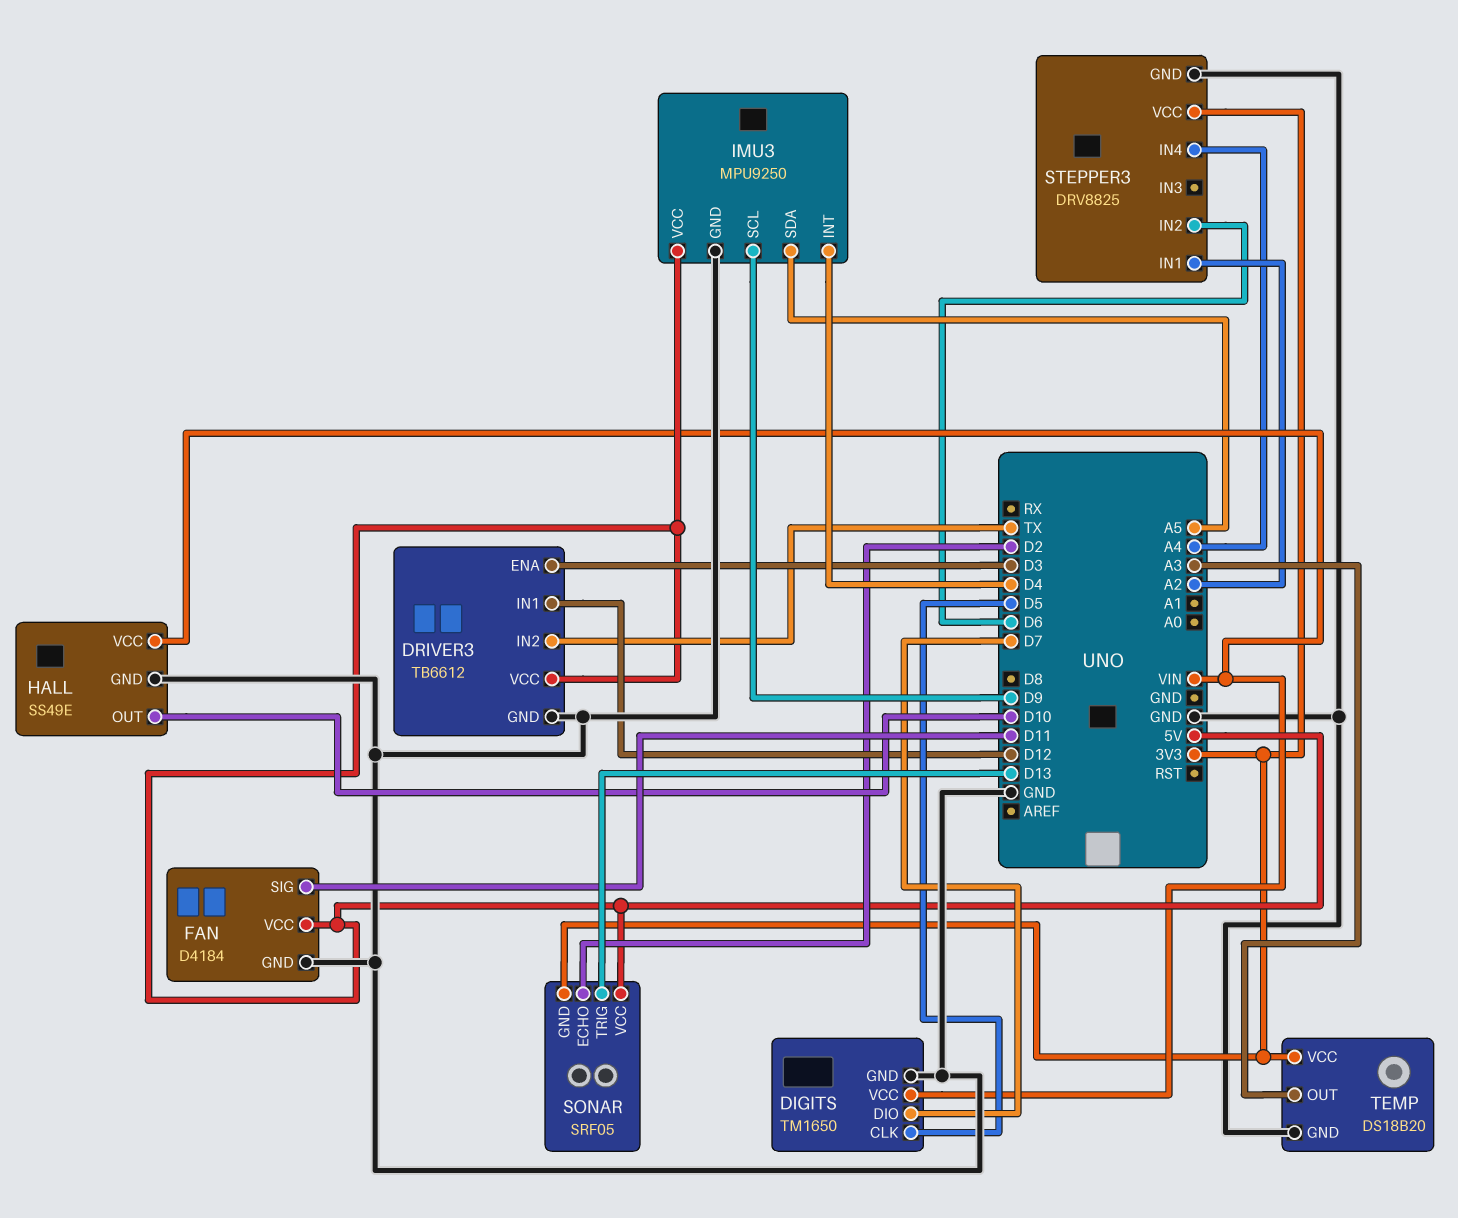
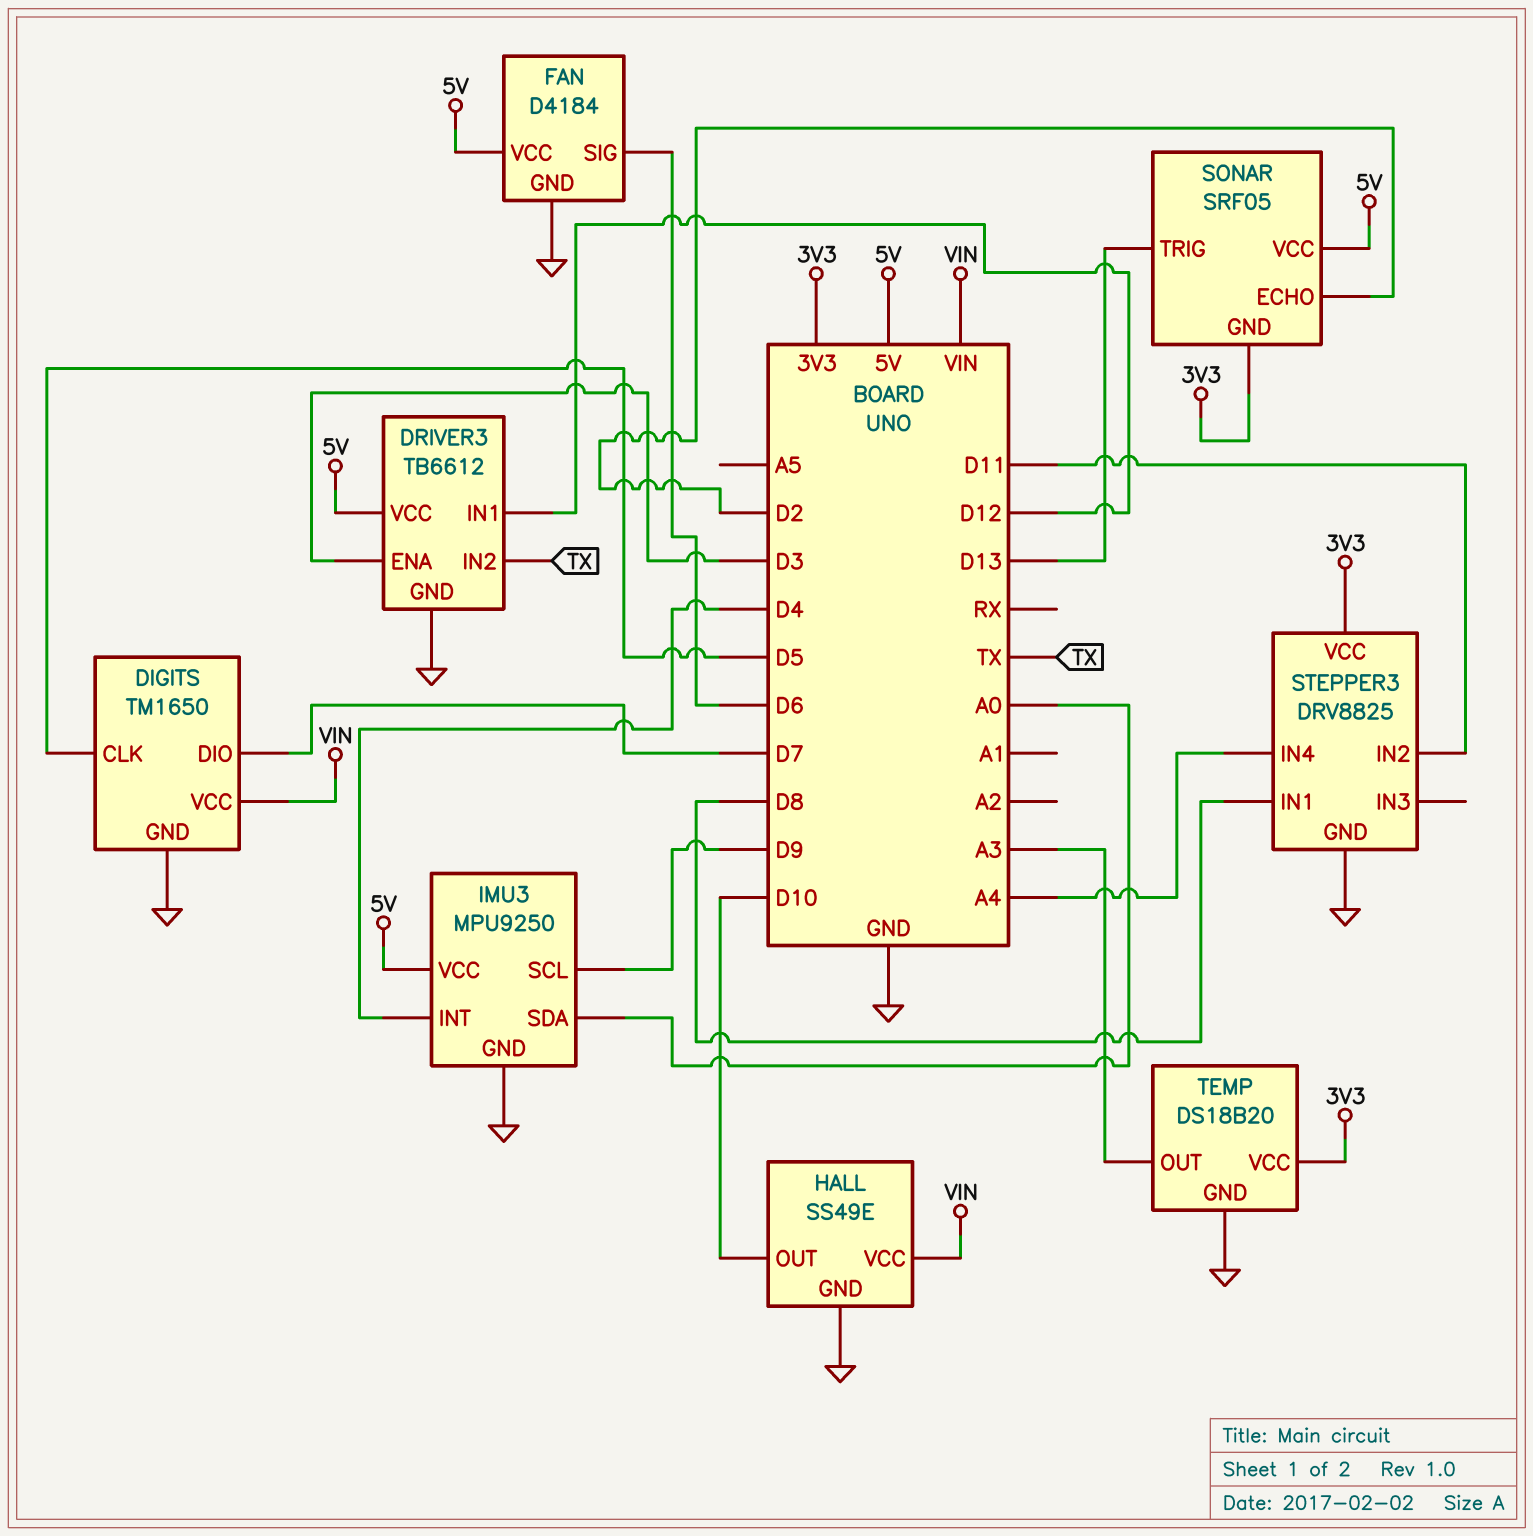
FAN pin SIG: D11 -> D6
IMU3 pin SDA: A5 -> A0
STEPPER3 pin IN1: A2 -> D8
STEPPER3 pin IN2: D6 -> D11

